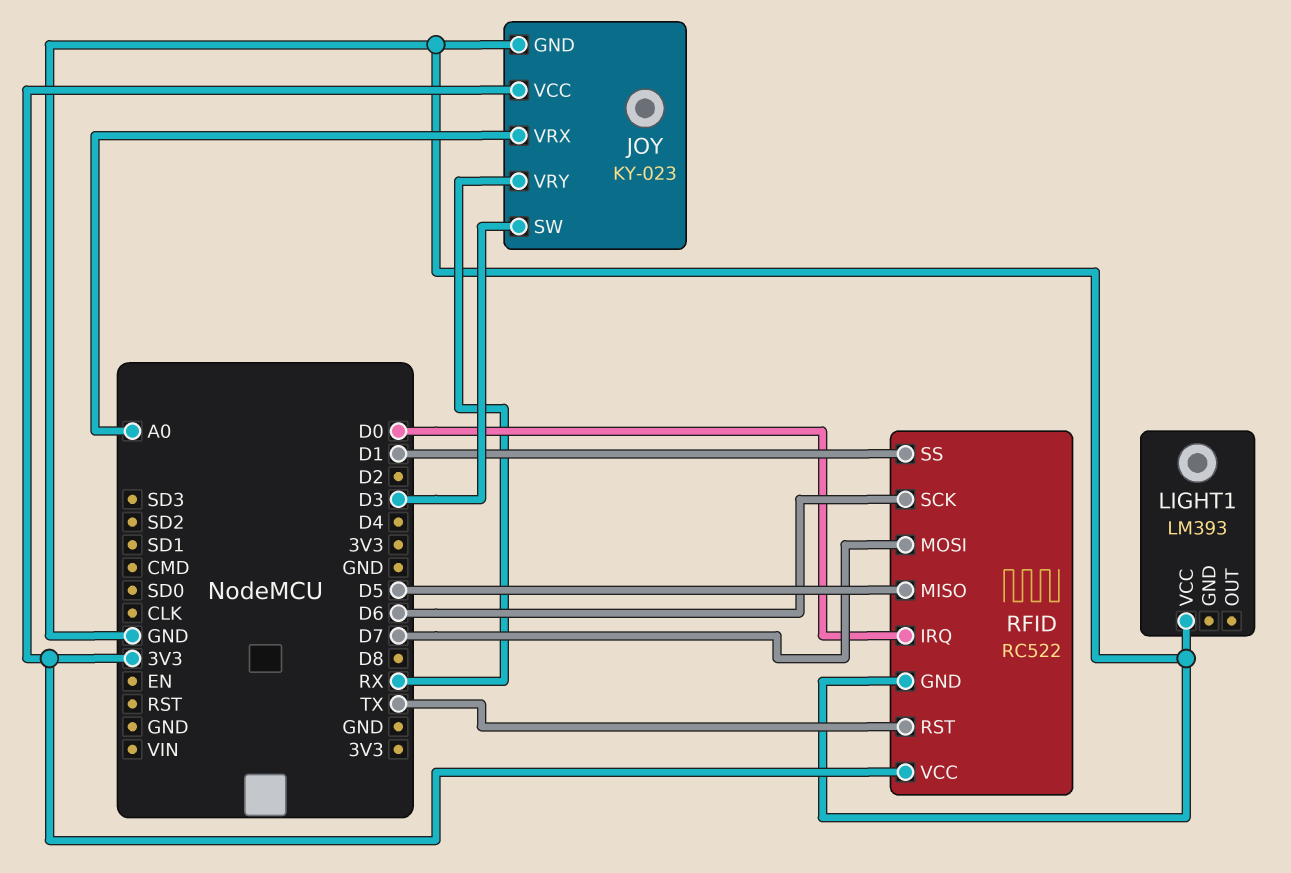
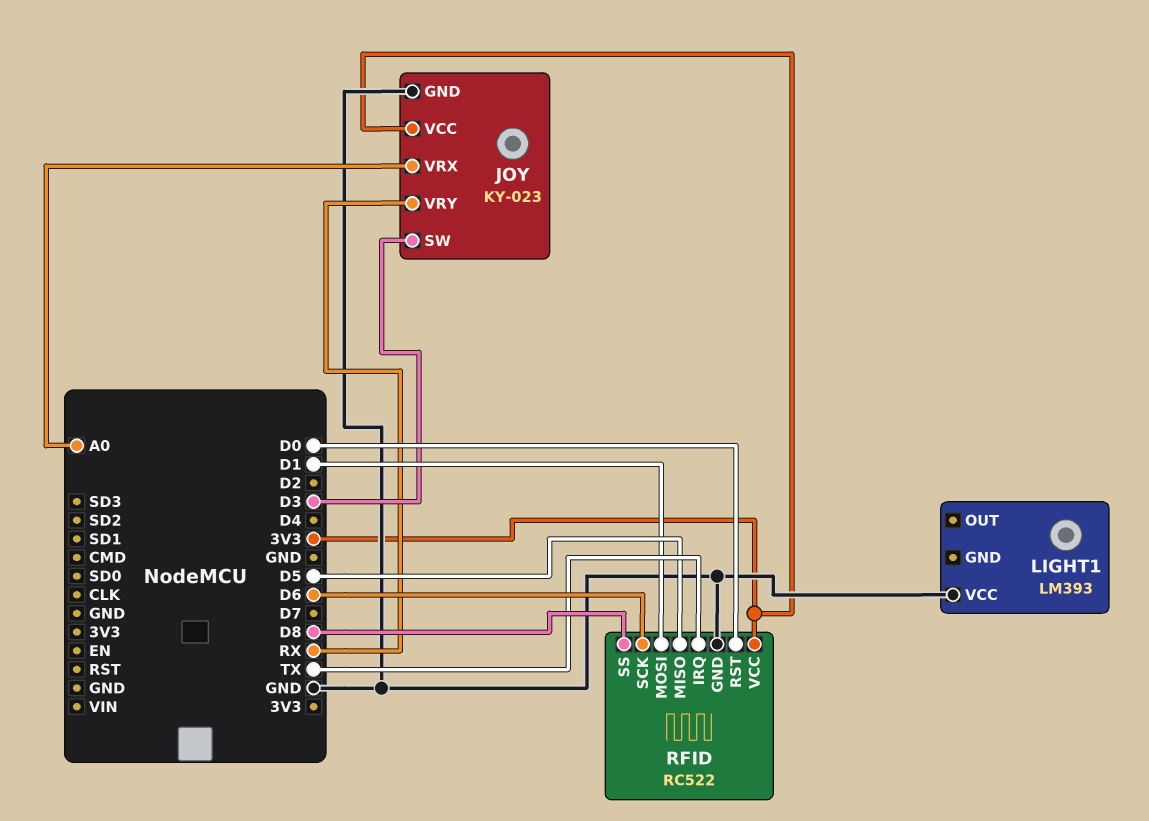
RFID pin IRQ: D0 -> TX
RFID pin MOSI: D7 -> D1
RFID pin RST: TX -> D0
RFID pin SS: D1 -> D8

